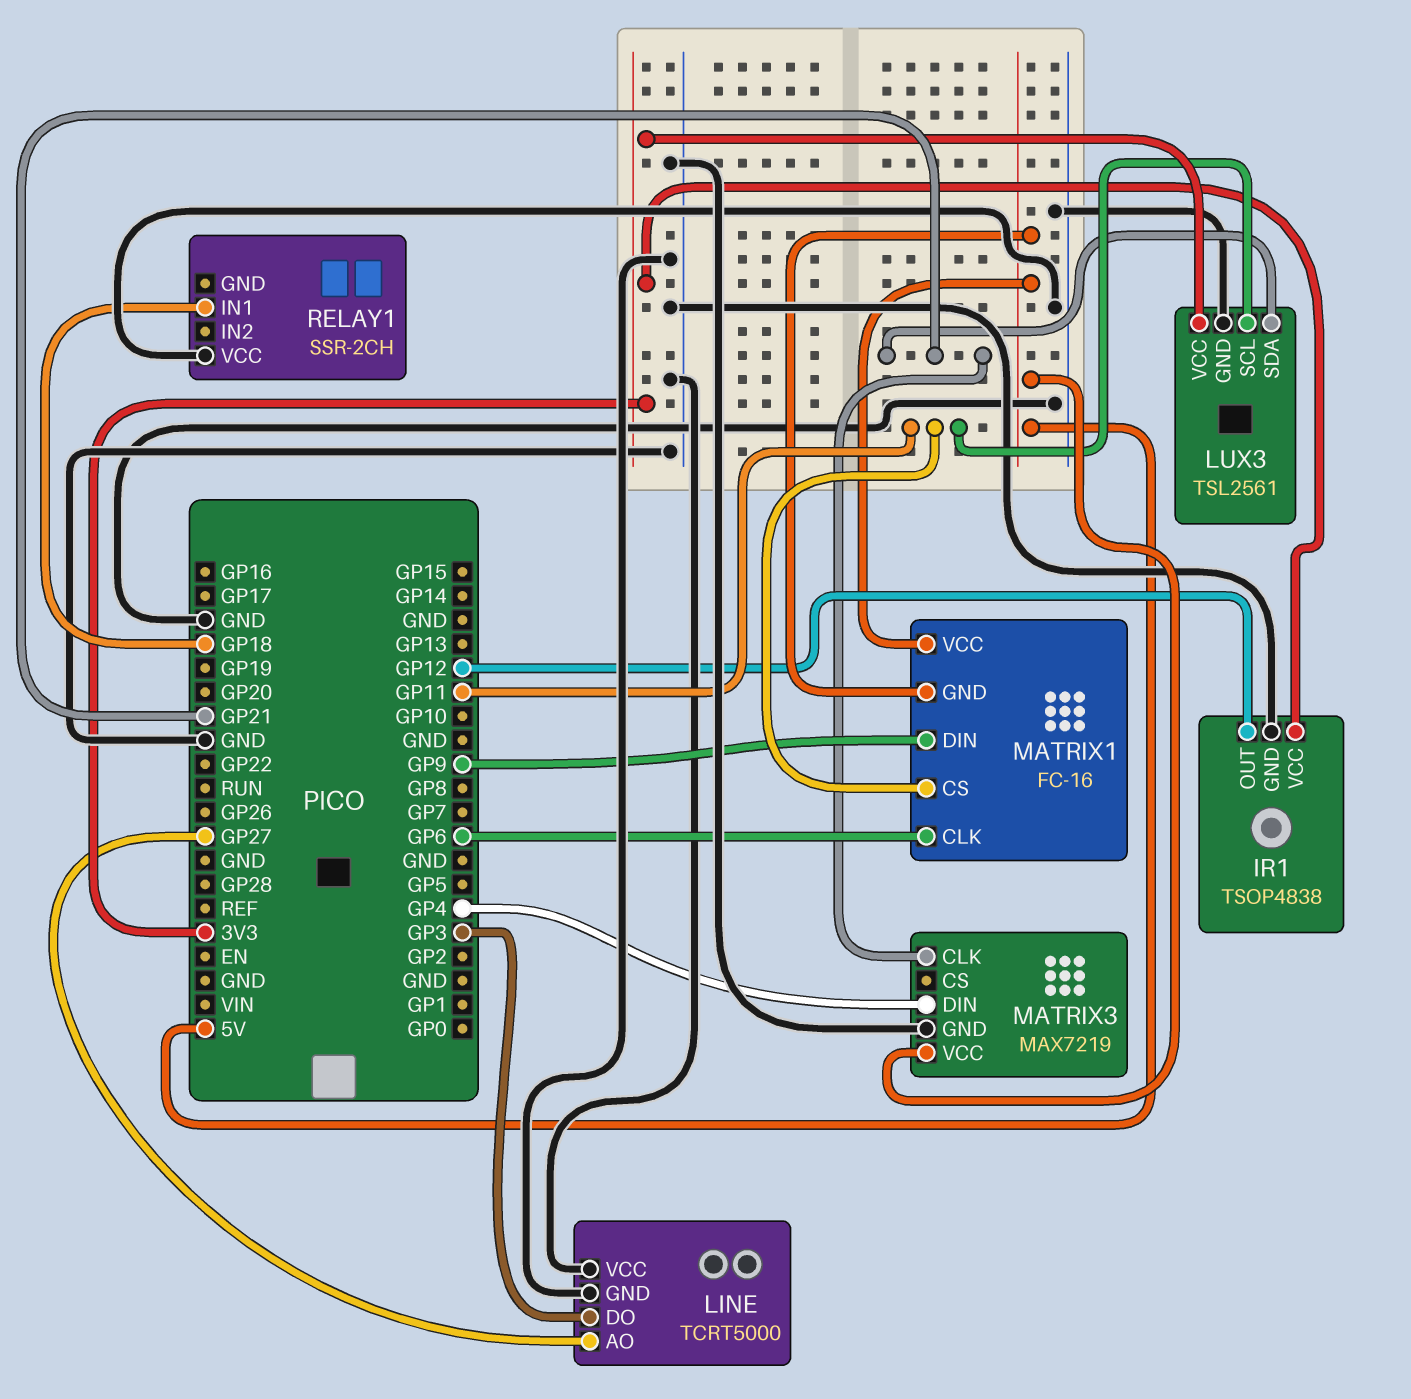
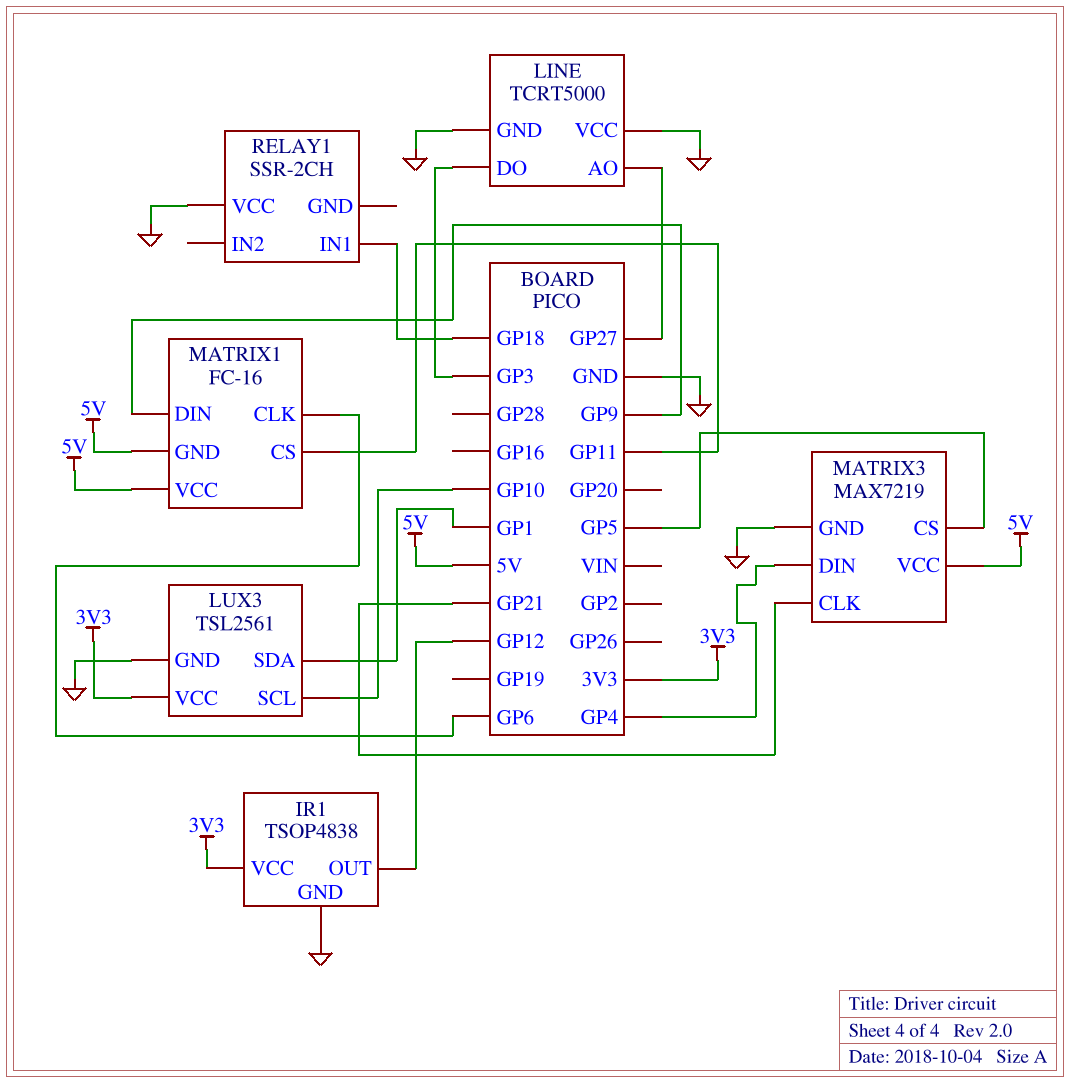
LUX3 pin SCL: GP11 -> GP10
LUX3 pin SDA: GP21 -> GP1
MATRIX3 pin CS: none -> GP5

